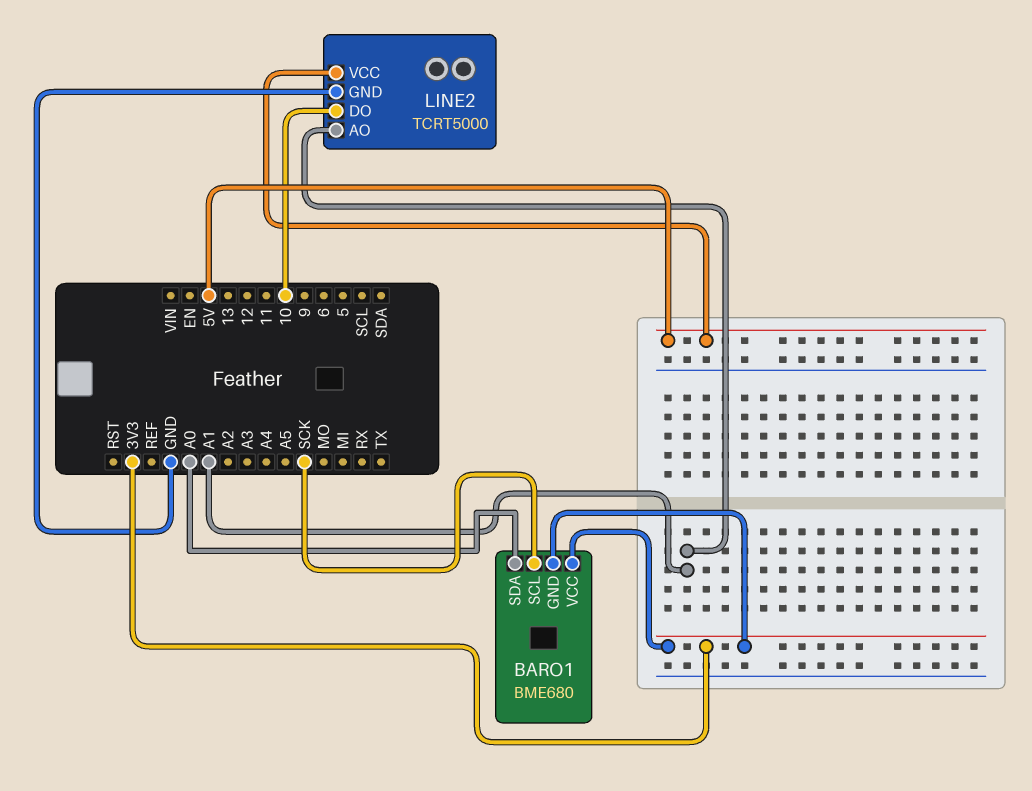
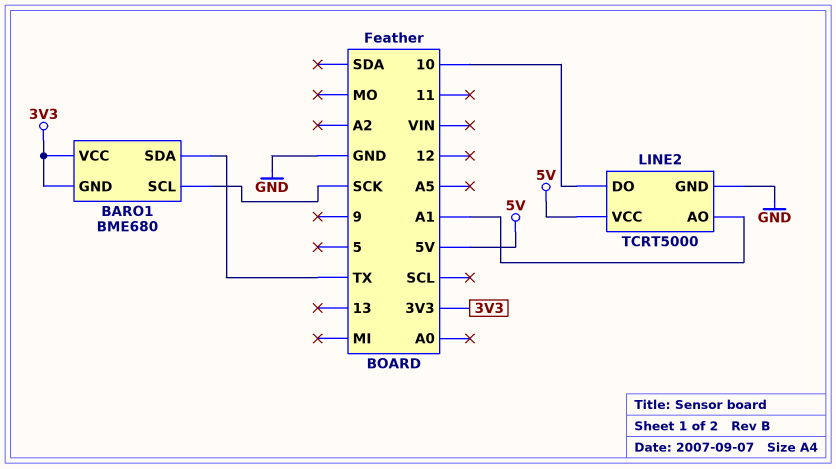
BARO1 pin SDA: A0 -> TX

